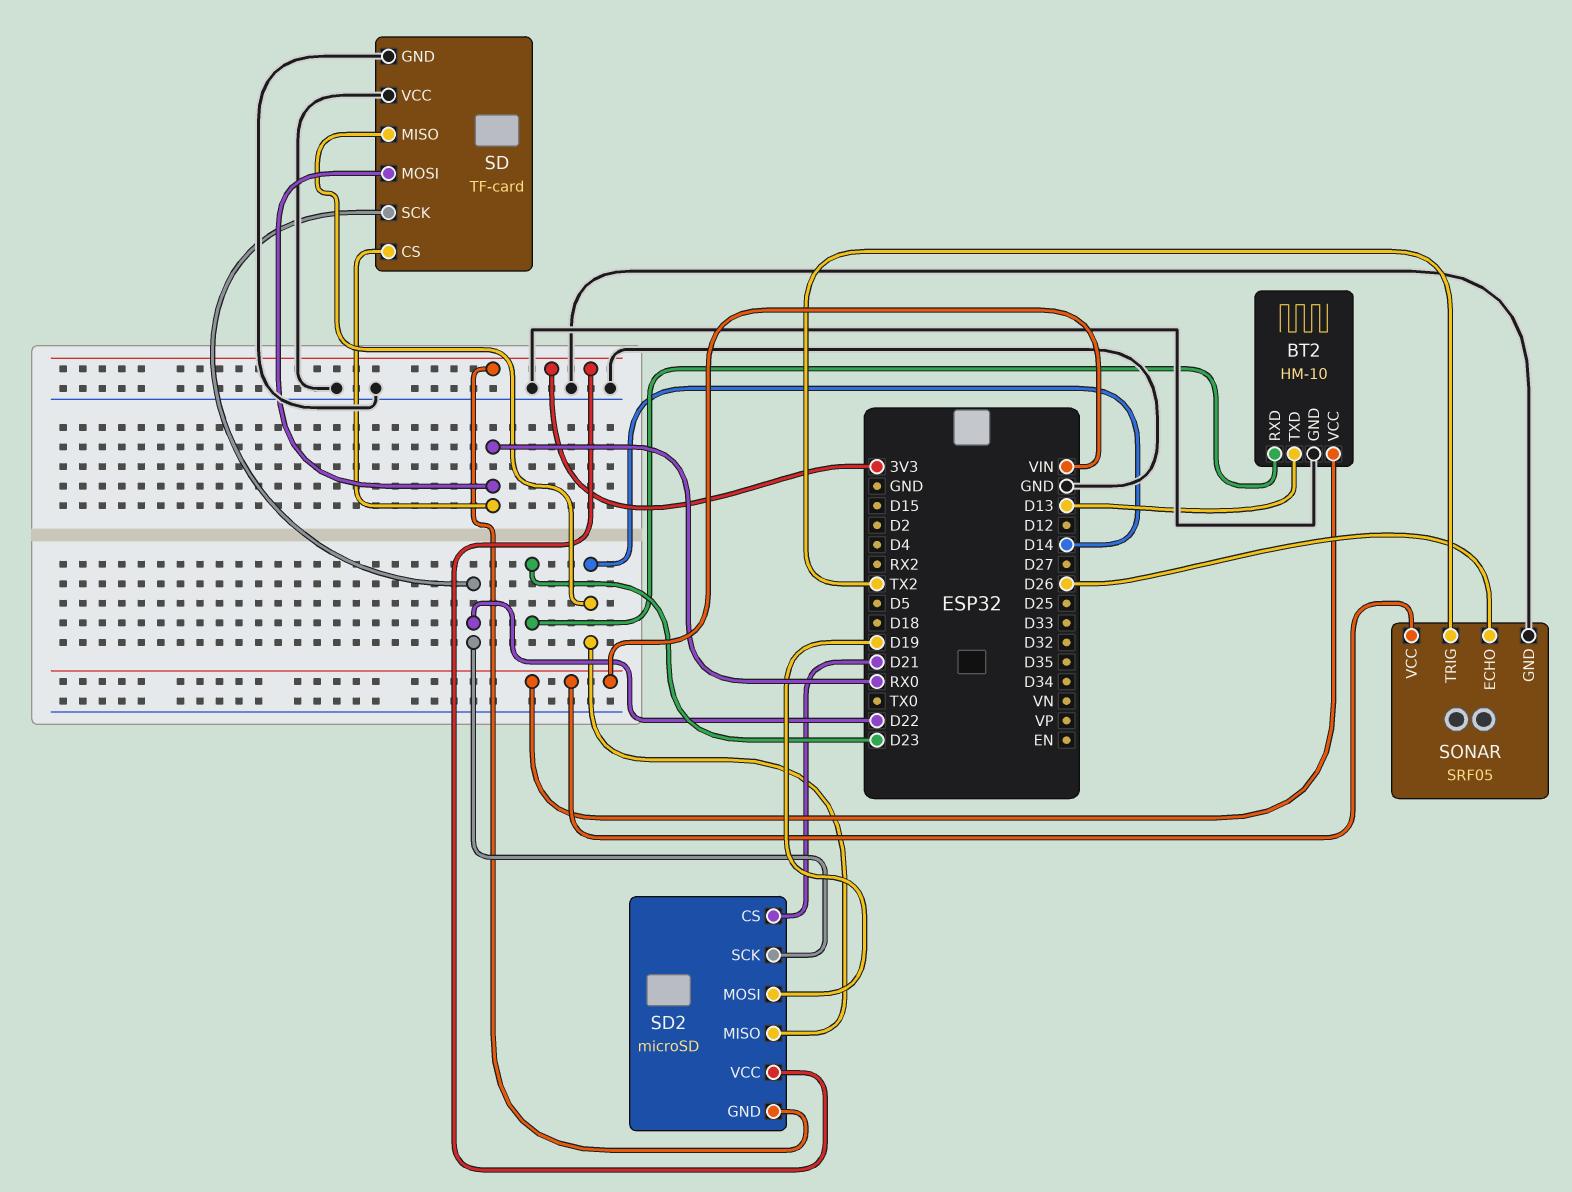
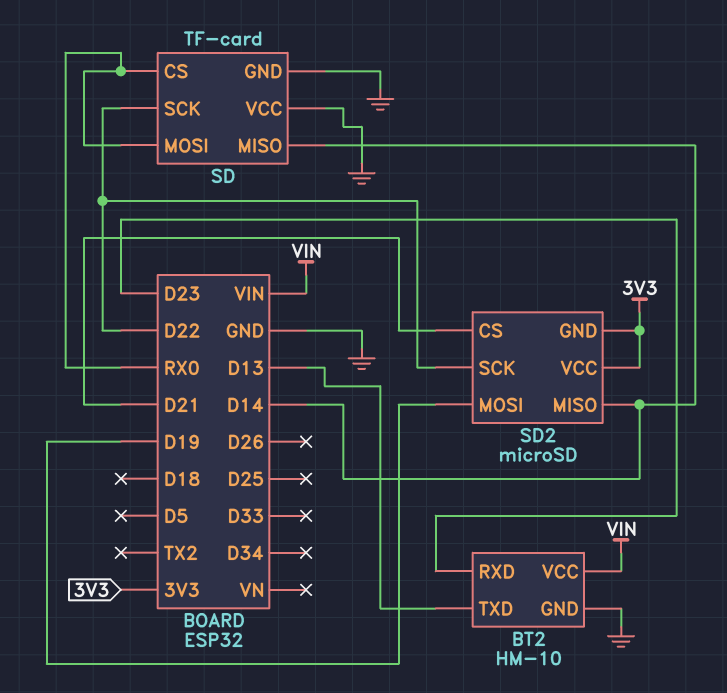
SONAR: SRF05 -> none
SONAR pin ECHO: D26 -> none
SONAR pin GND: GND -> none
SONAR pin TRIG: TX2 -> none
SONAR pin VCC: VIN -> none

